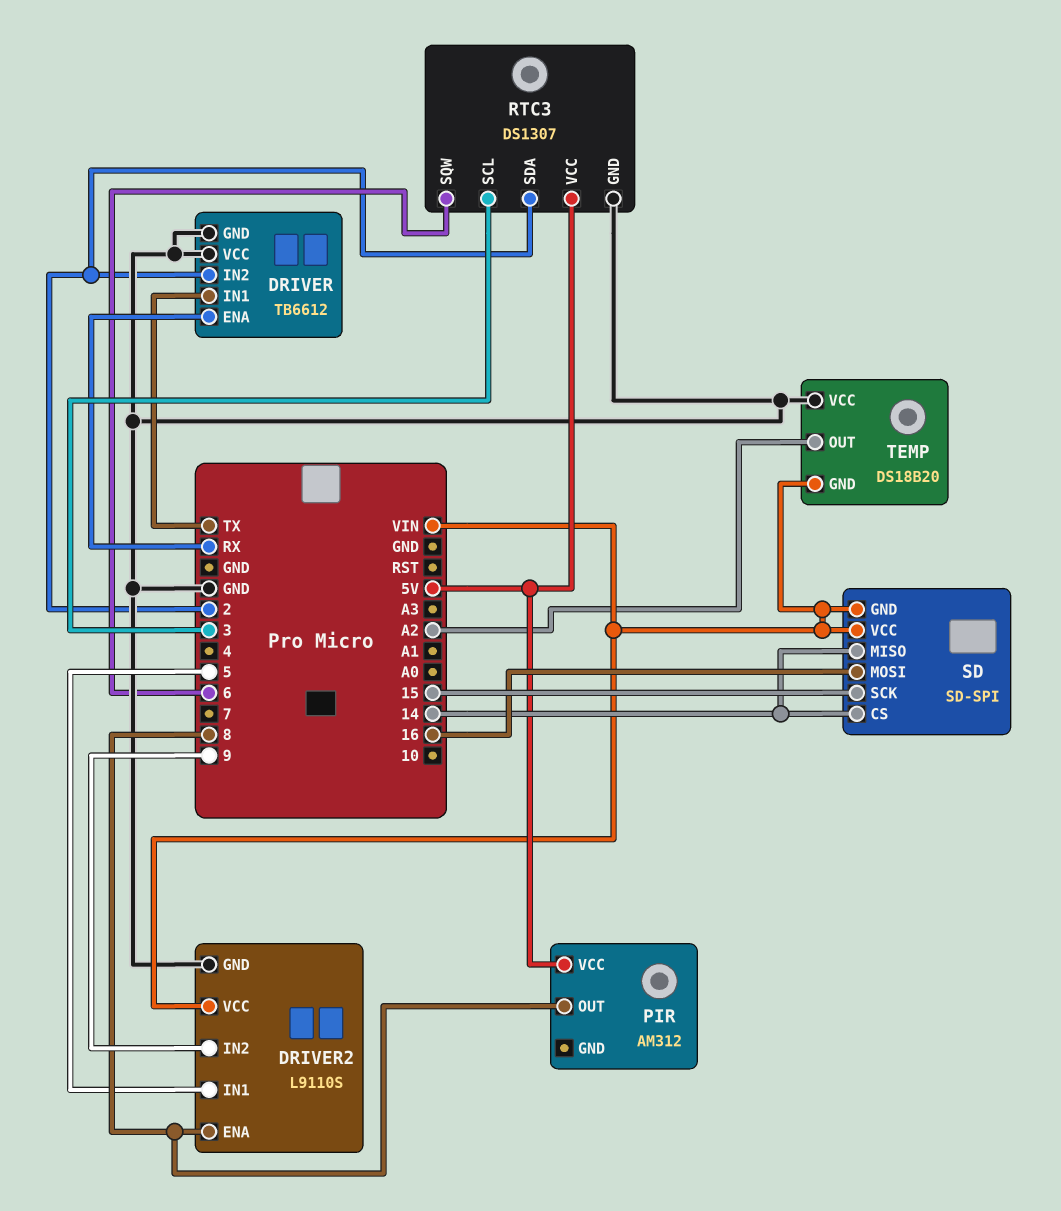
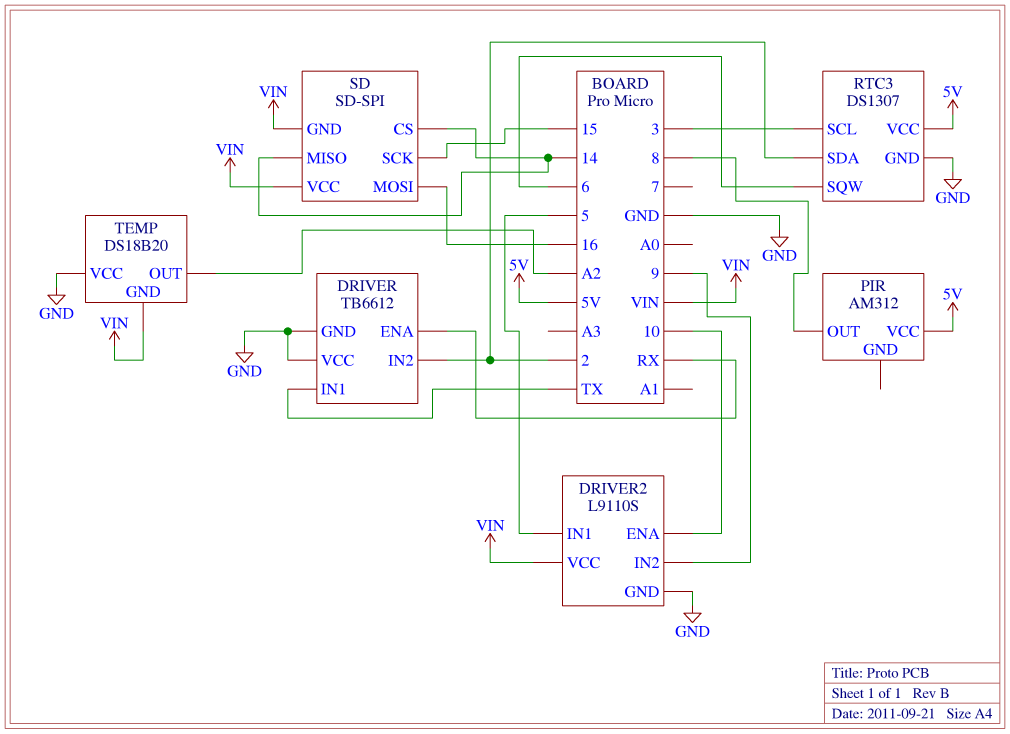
DRIVER2 pin ENA: 8 -> 10

